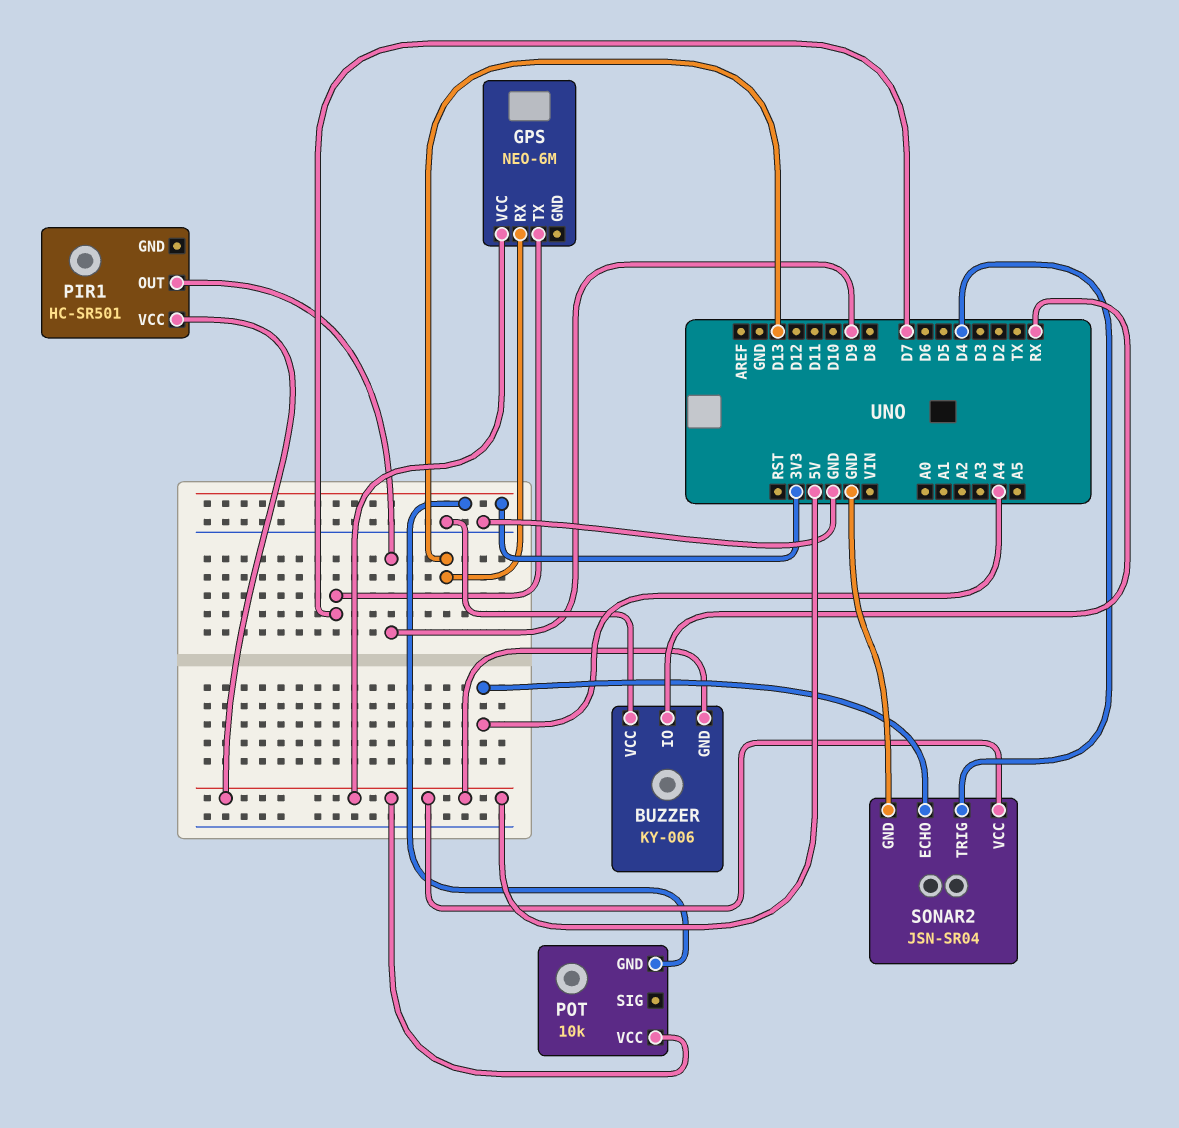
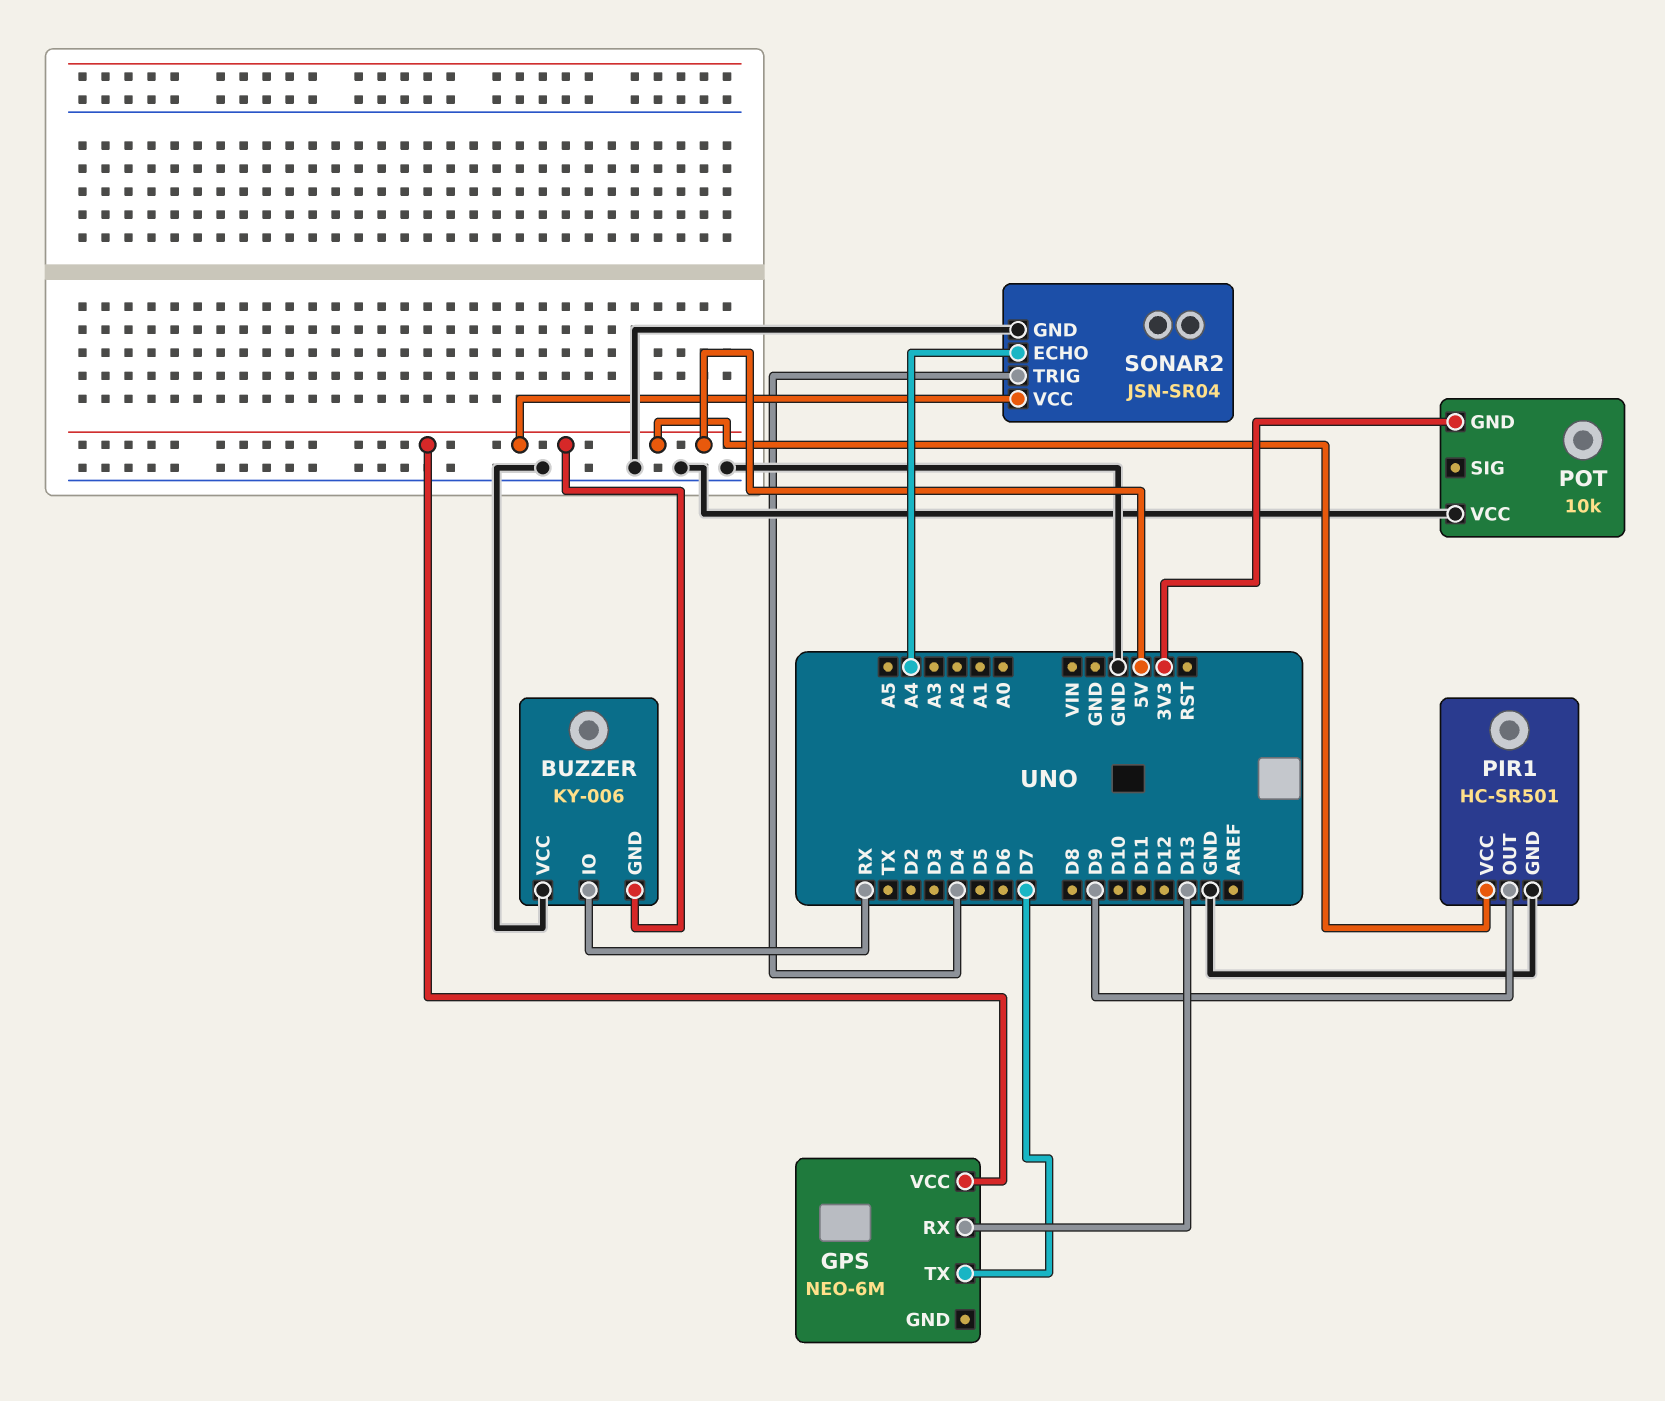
PIR1 pin GND: none -> GND
POT pin VCC: 5V -> GND

